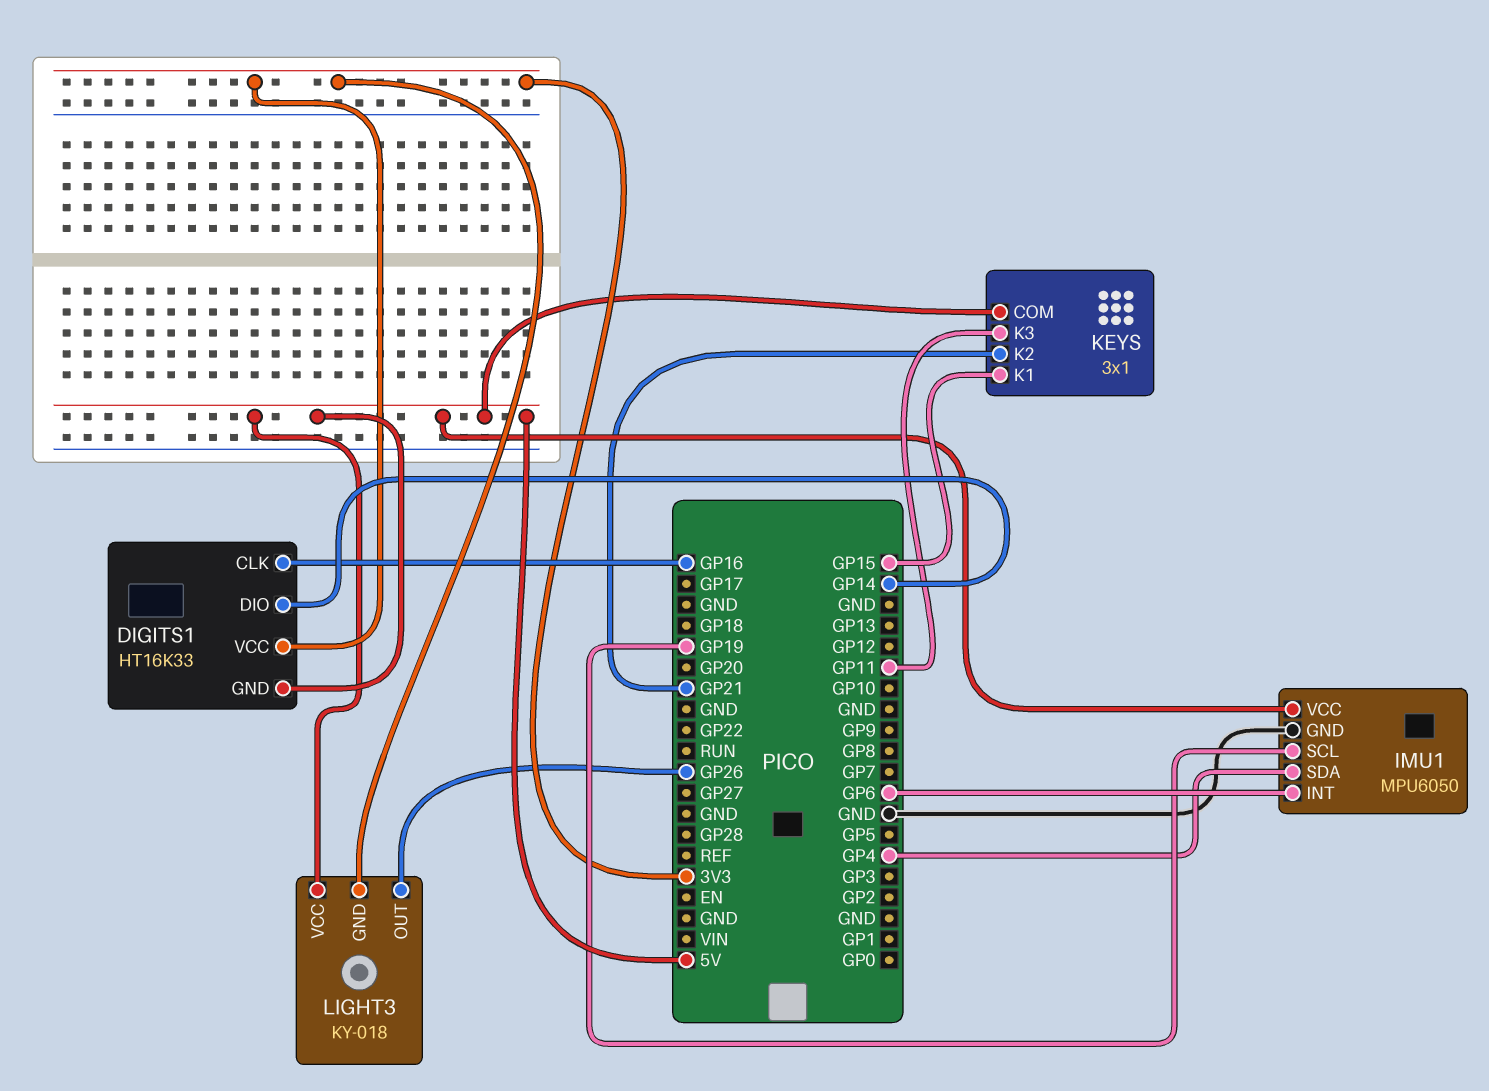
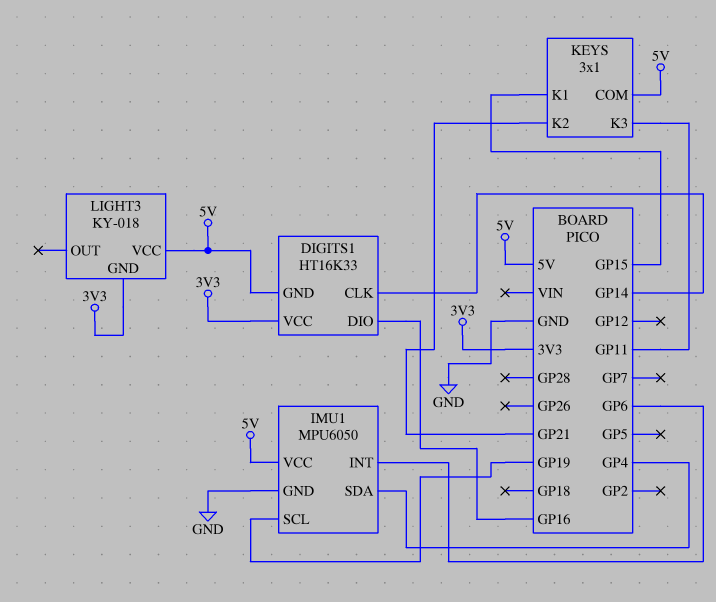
DIGITS1 pin CLK: GP16 -> GP14
DIGITS1 pin DIO: GP14 -> GP16
LIGHT3 pin OUT: GP26 -> none

